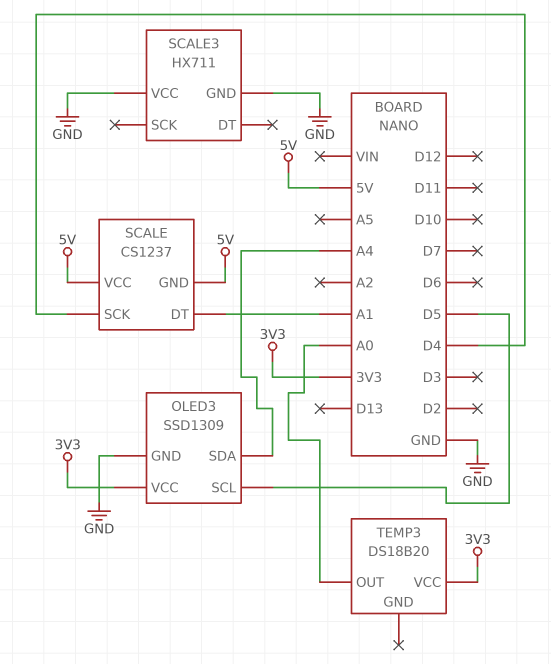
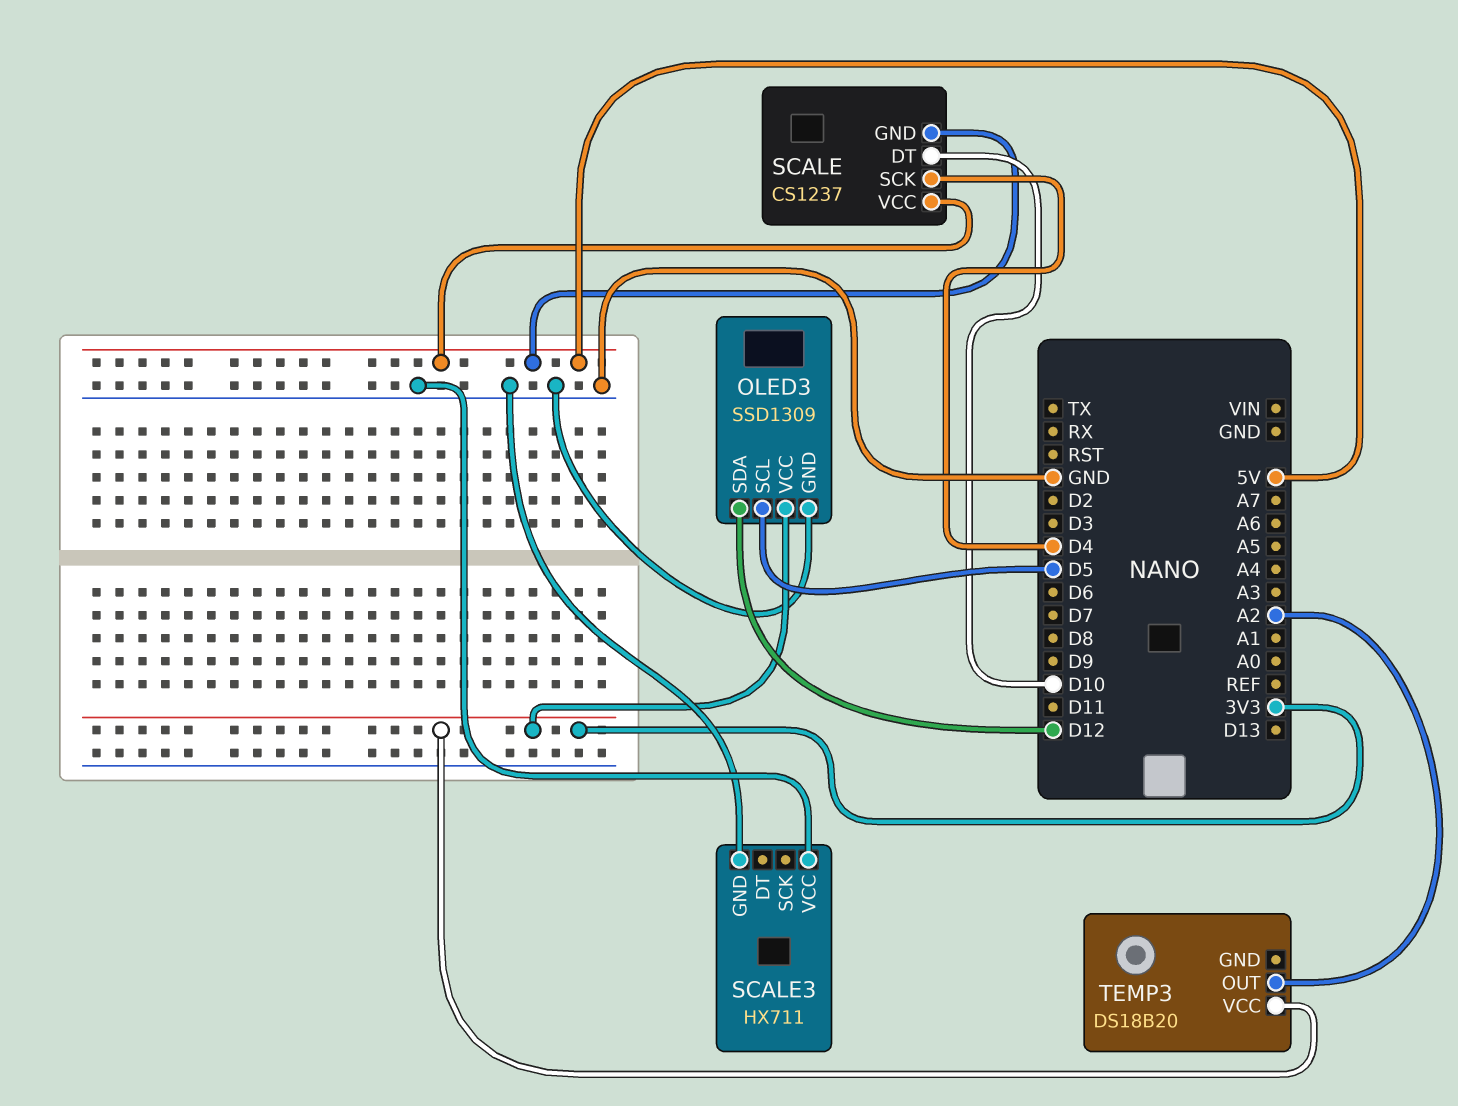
OLED3 pin SDA: A4 -> D12
SCALE pin DT: A1 -> D10
TEMP3 pin OUT: A0 -> A2

